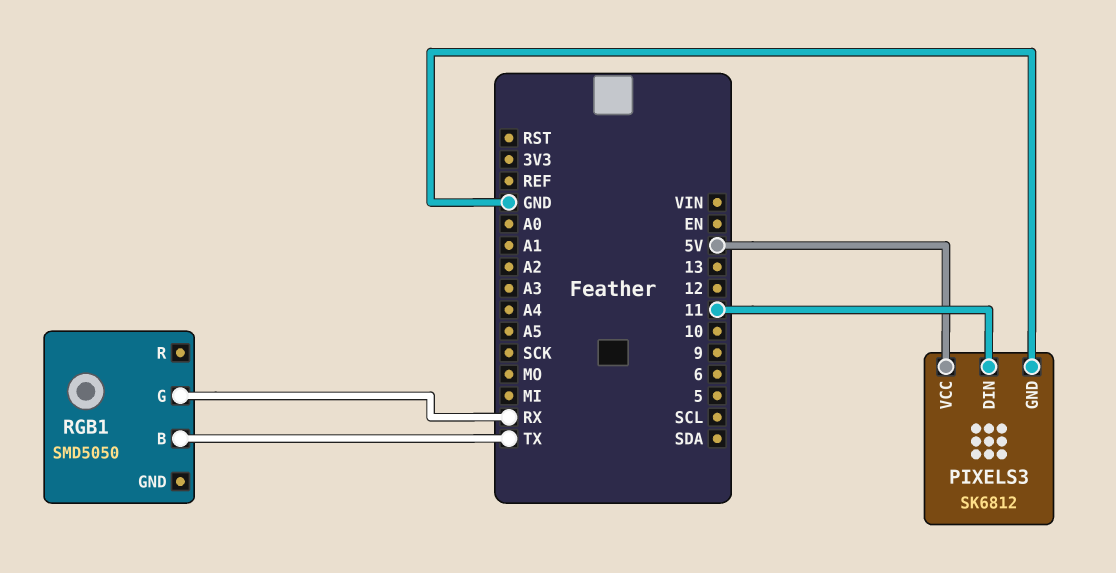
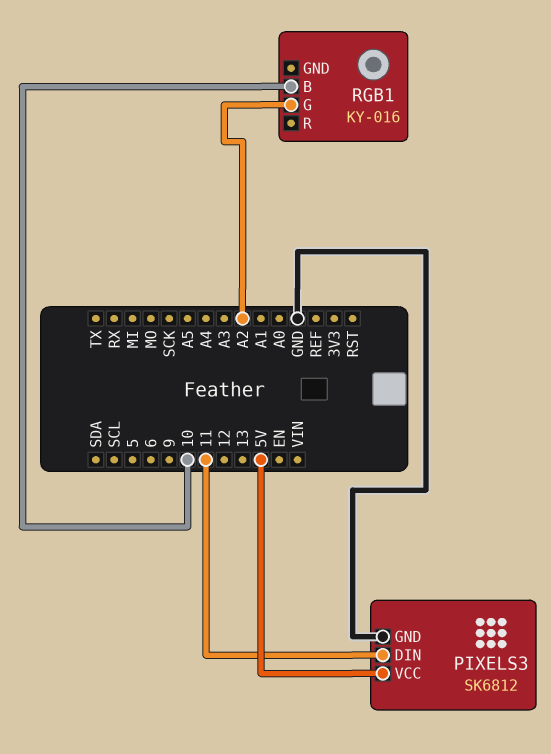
RGB1: SMD5050 -> KY-016
RGB1 pin B: TX -> 10
RGB1 pin G: RX -> A2

